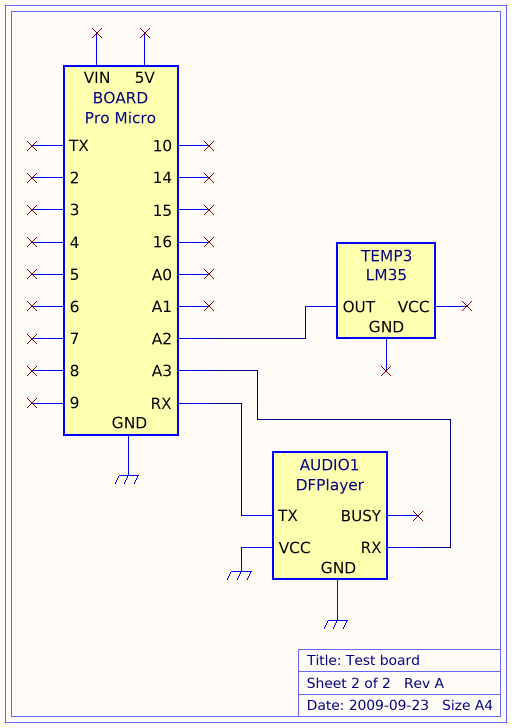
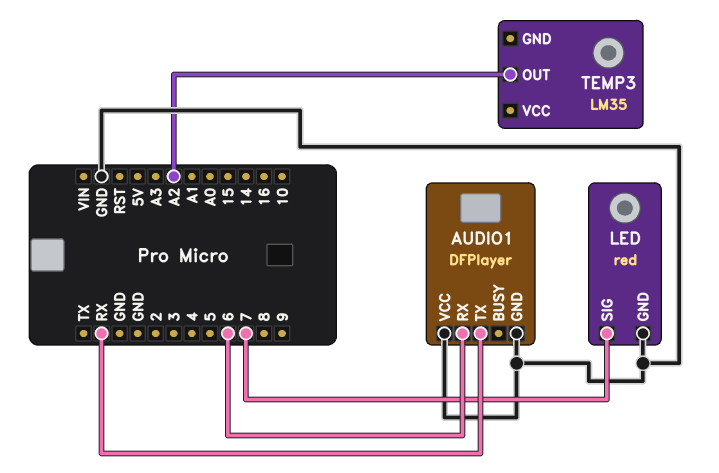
AUDIO1 pin RX: A3 -> 6
LED: none -> red
LED pin GND: none -> GND
LED pin SIG: none -> 7

